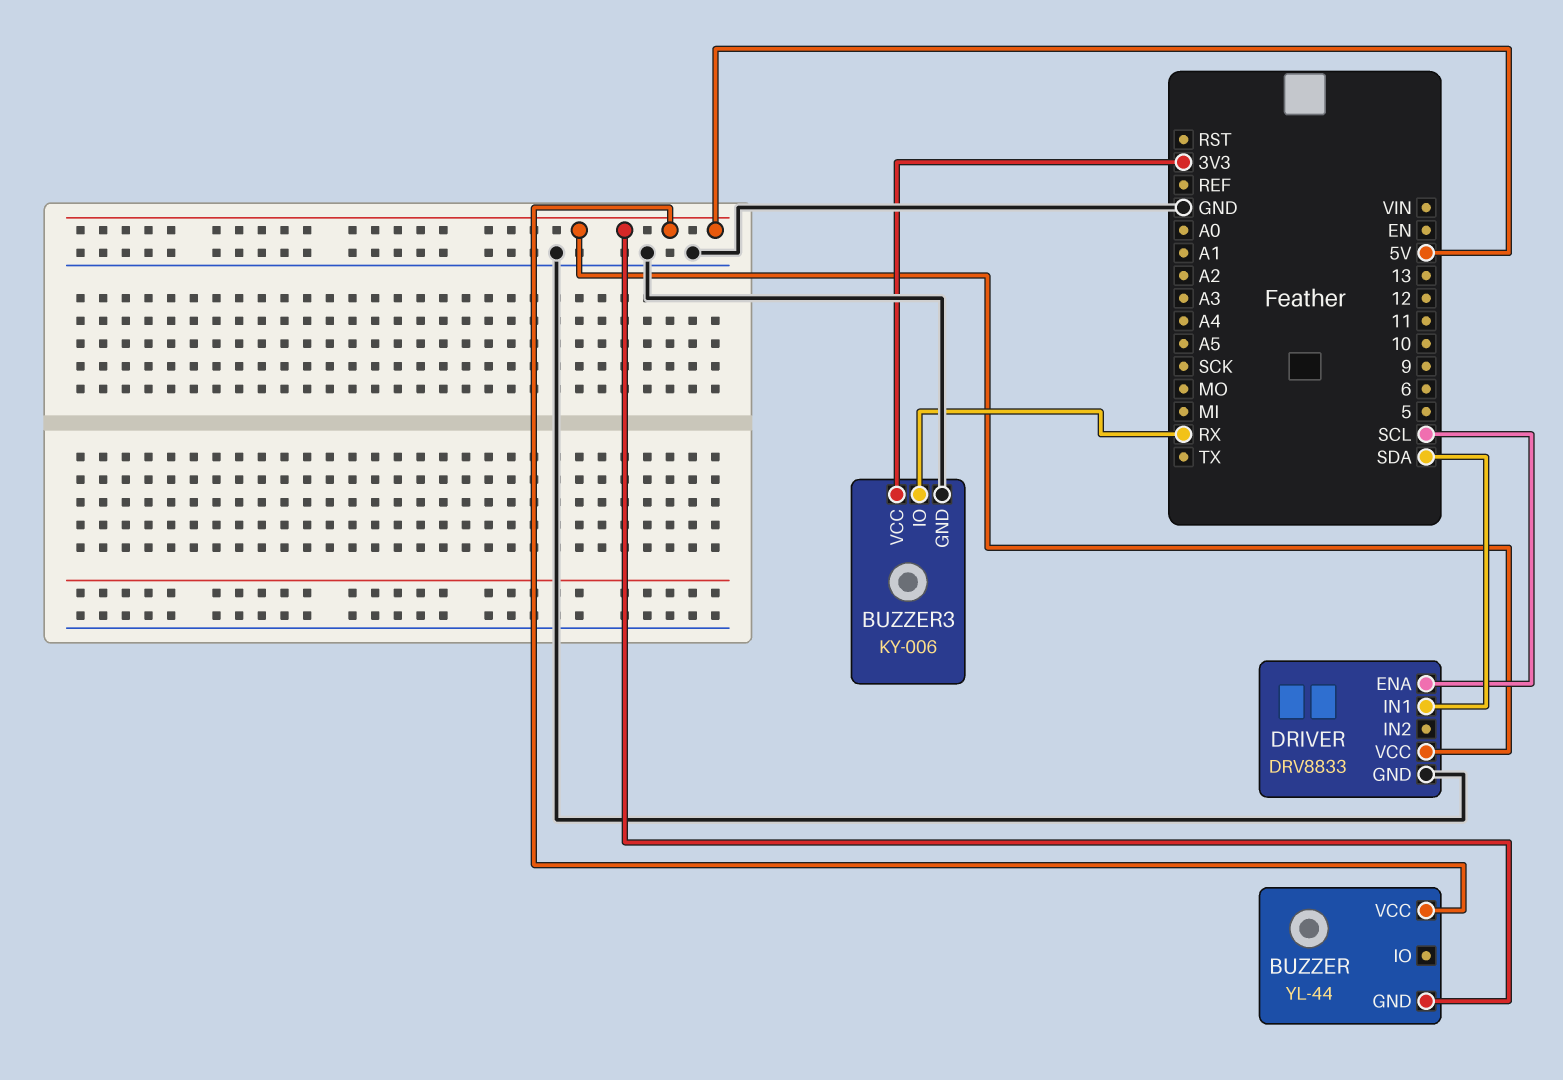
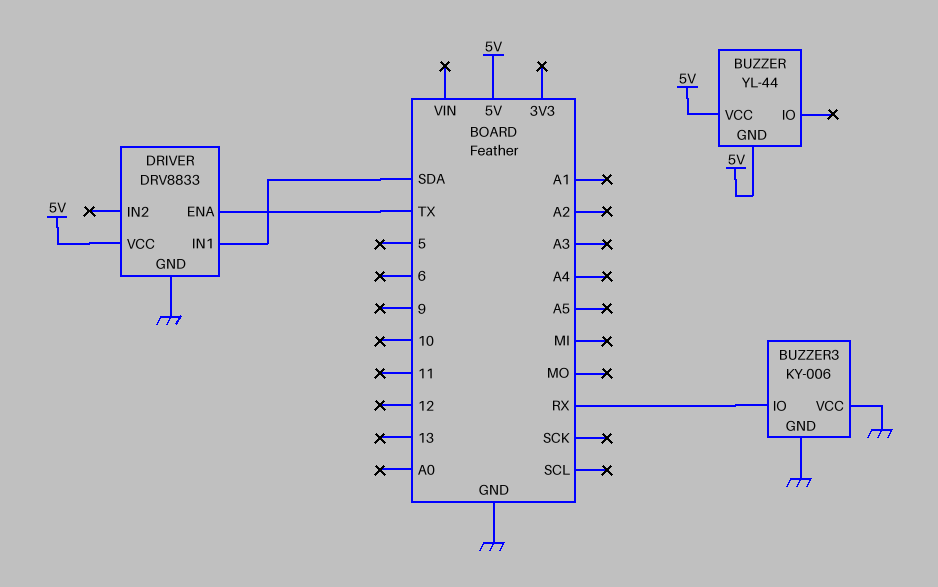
BUZZER3 pin VCC: 3V3 -> GND
DRIVER pin ENA: SCL -> TX

